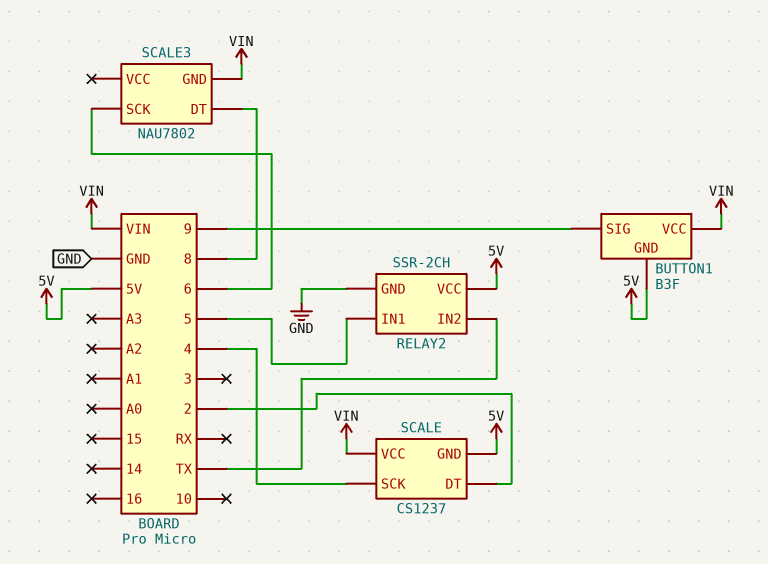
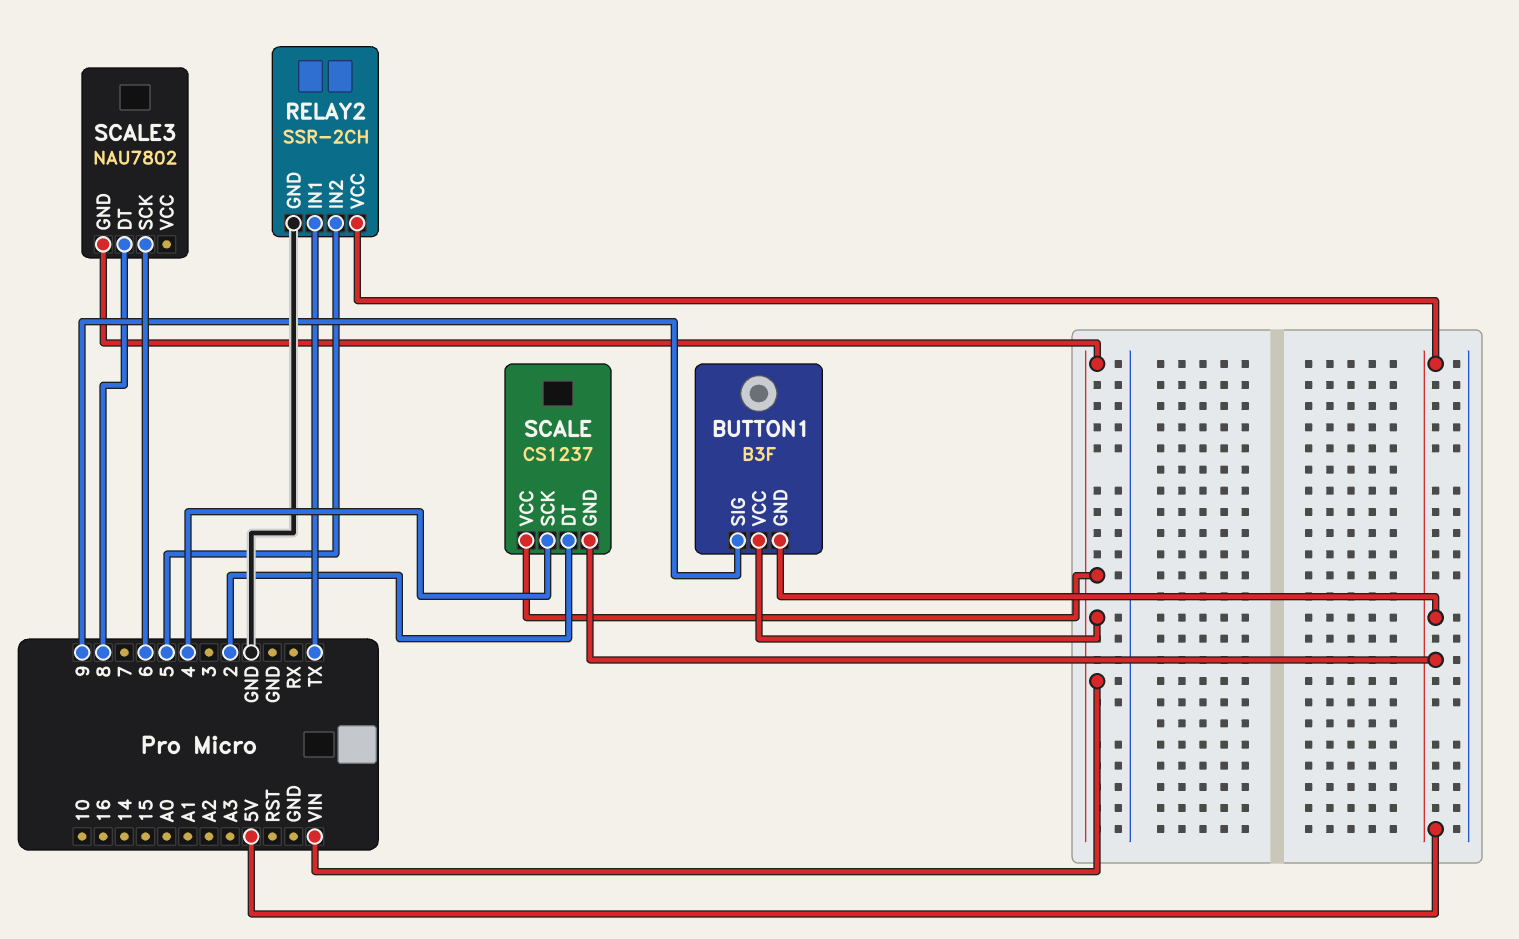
RELAY2 pin IN1: 5 -> TX
RELAY2 pin IN2: TX -> 5

